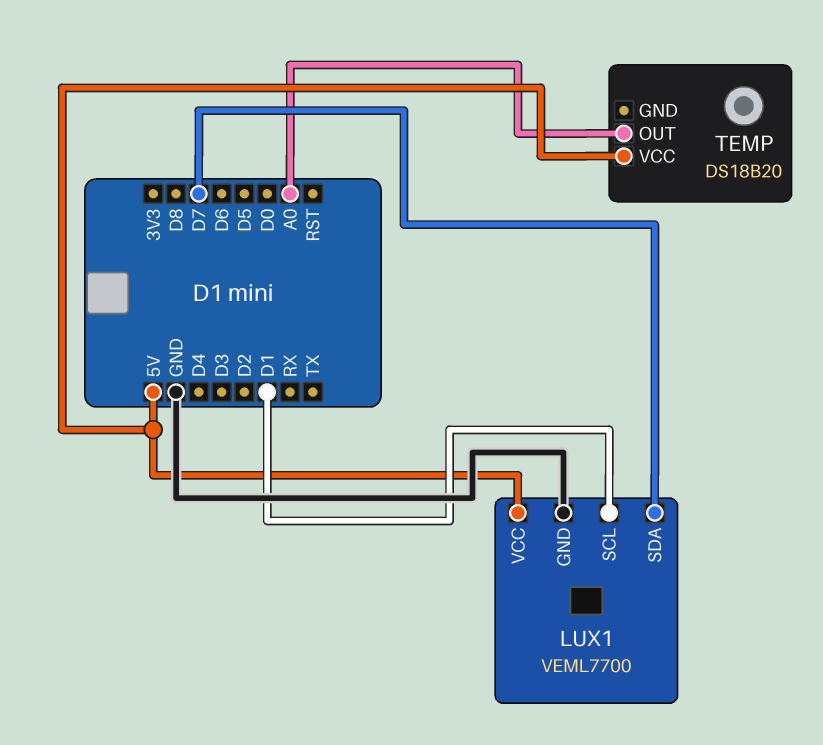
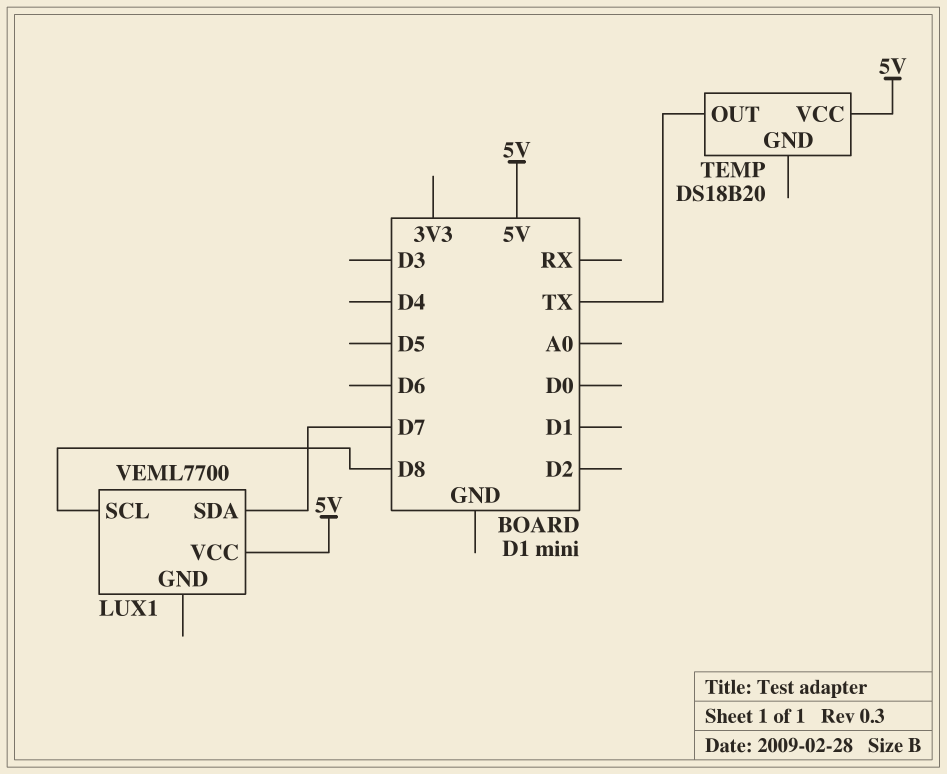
LUX1 pin GND: GND -> none
LUX1 pin SCL: D1 -> D8
TEMP pin OUT: A0 -> TX

